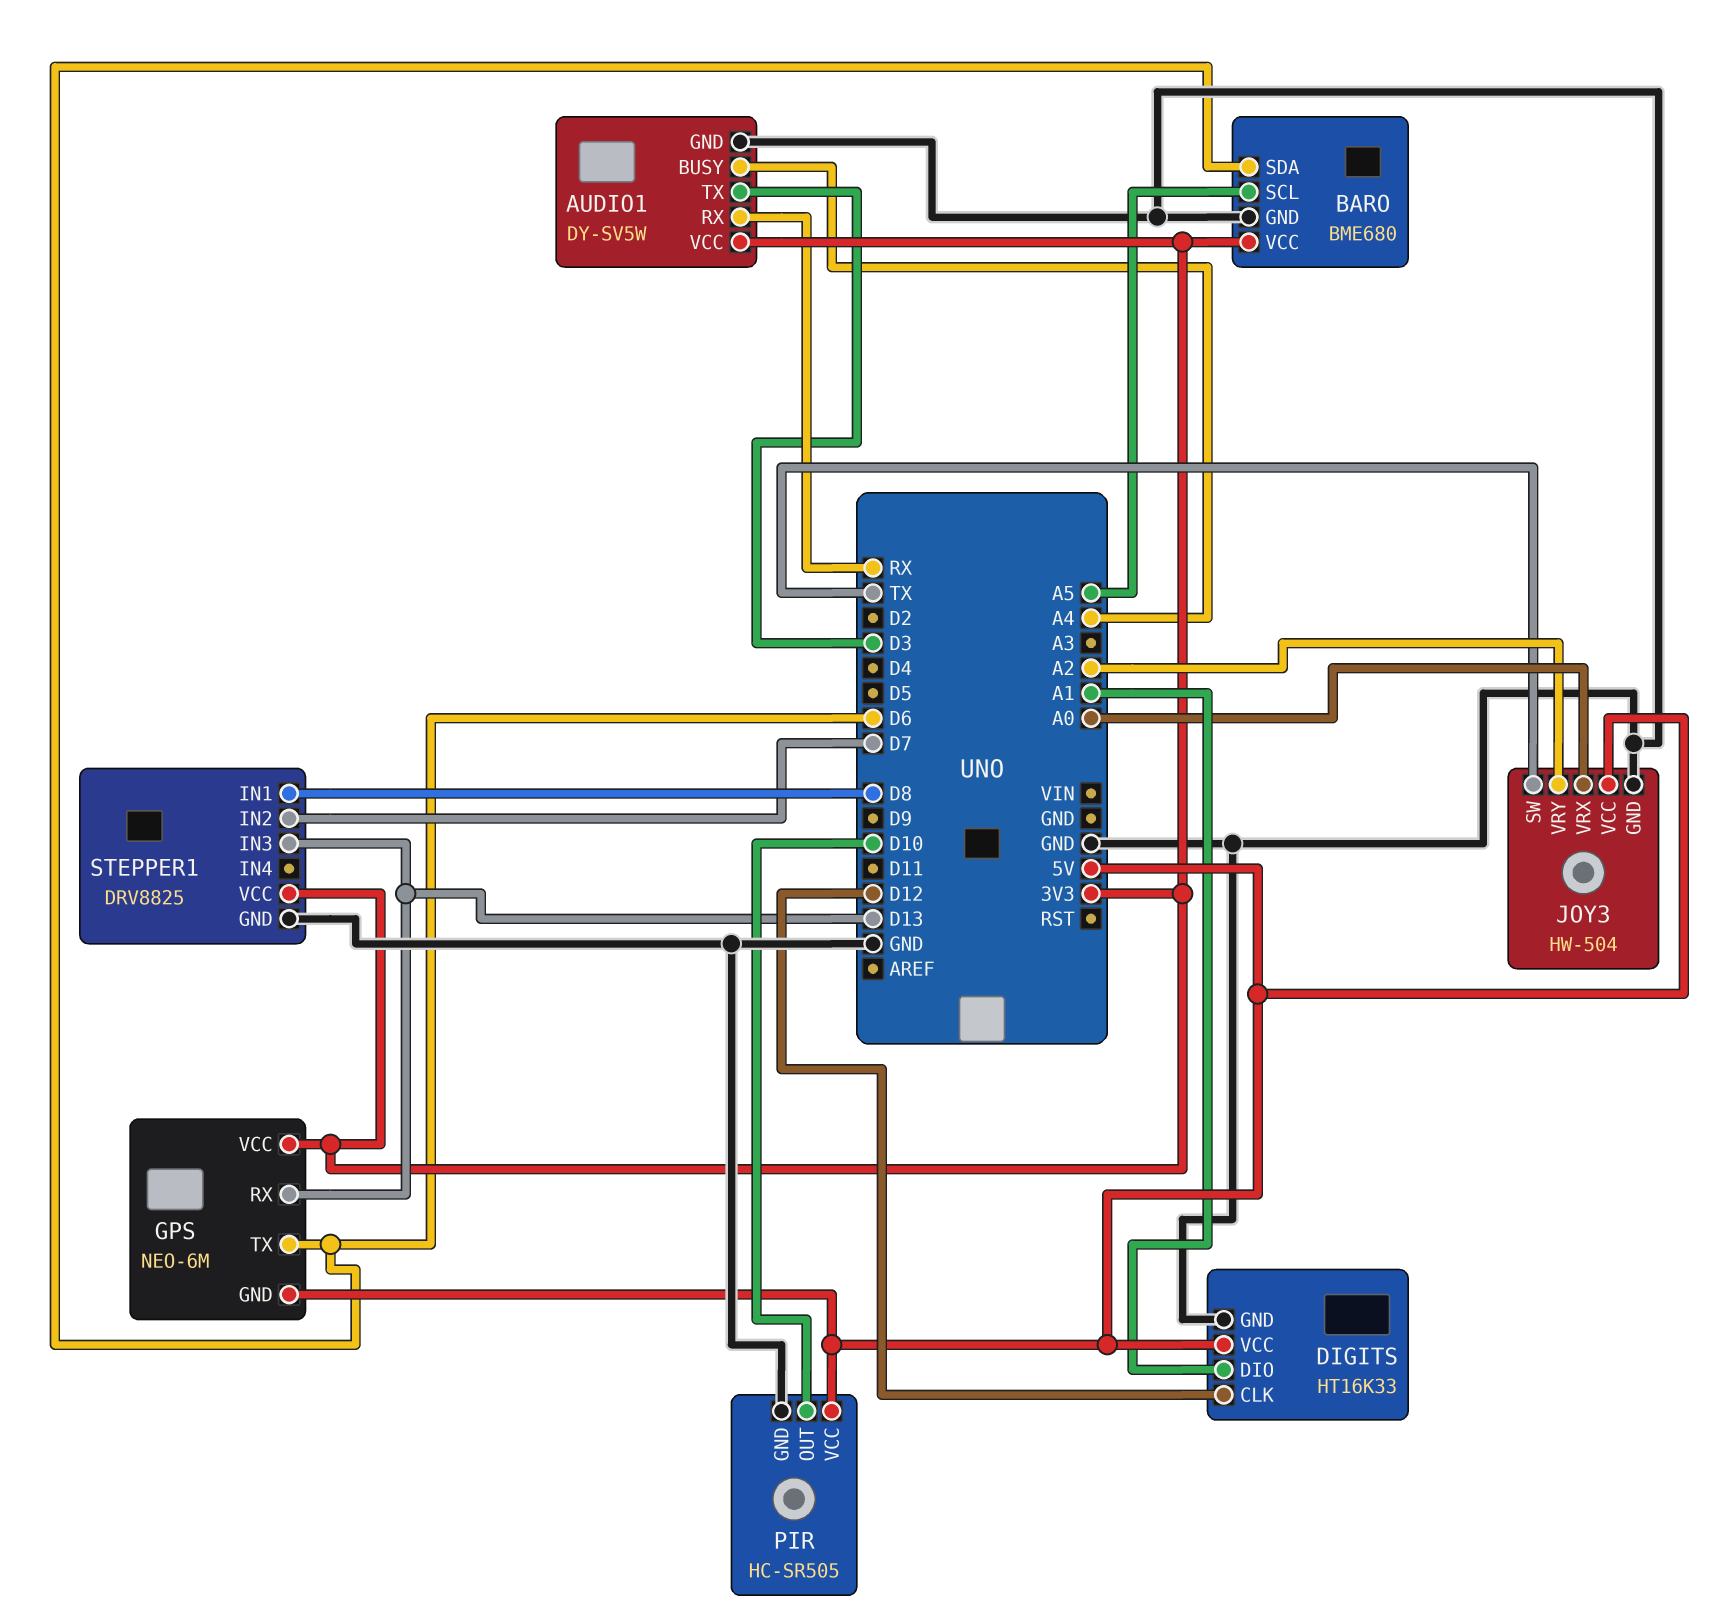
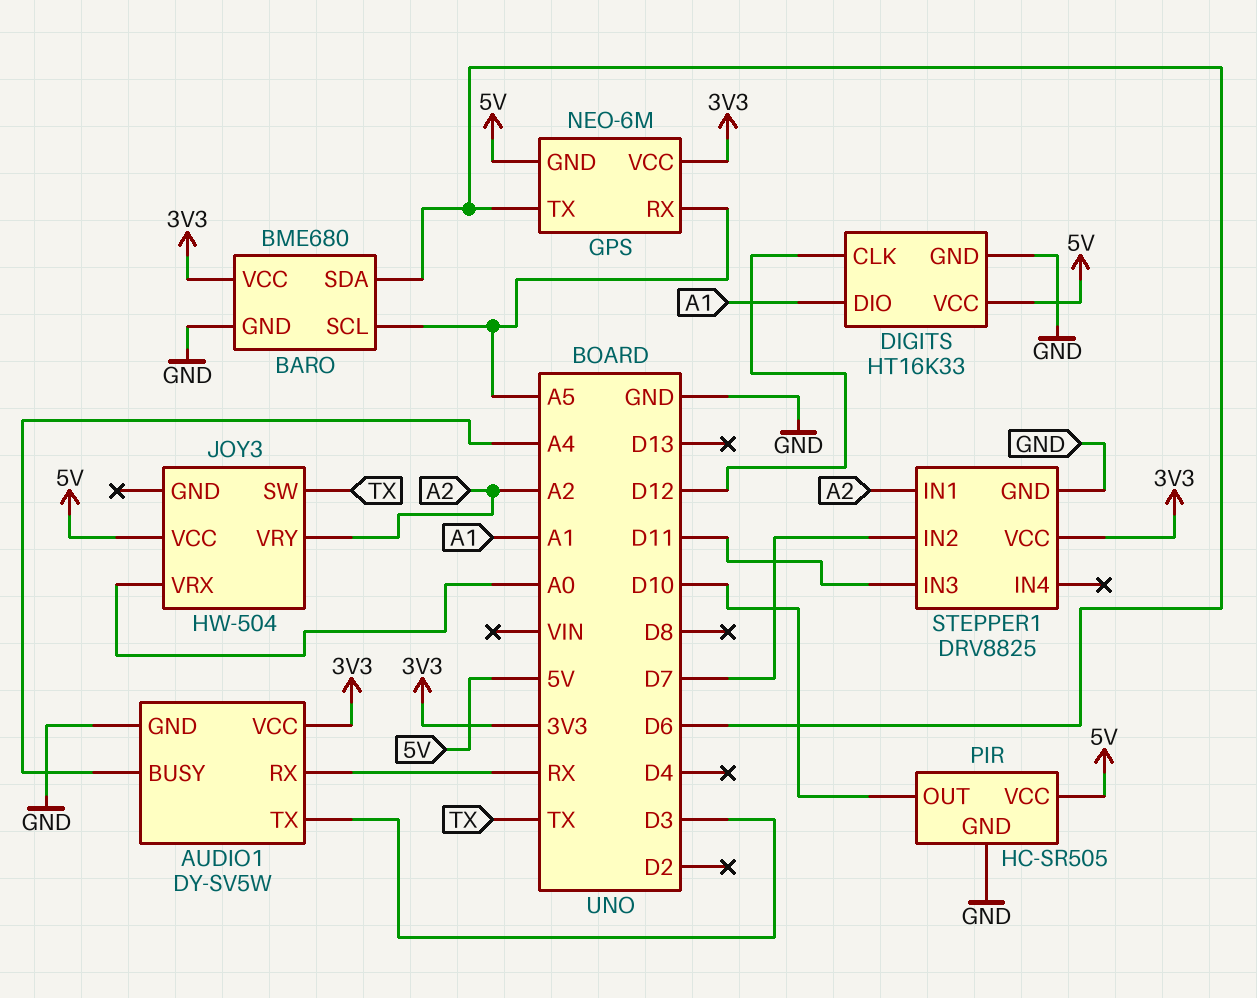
GPS pin RX: D13 -> A5
JOY3 pin GND: GND -> none
STEPPER1 pin IN1: D8 -> A2
STEPPER1 pin IN3: D13 -> D11

